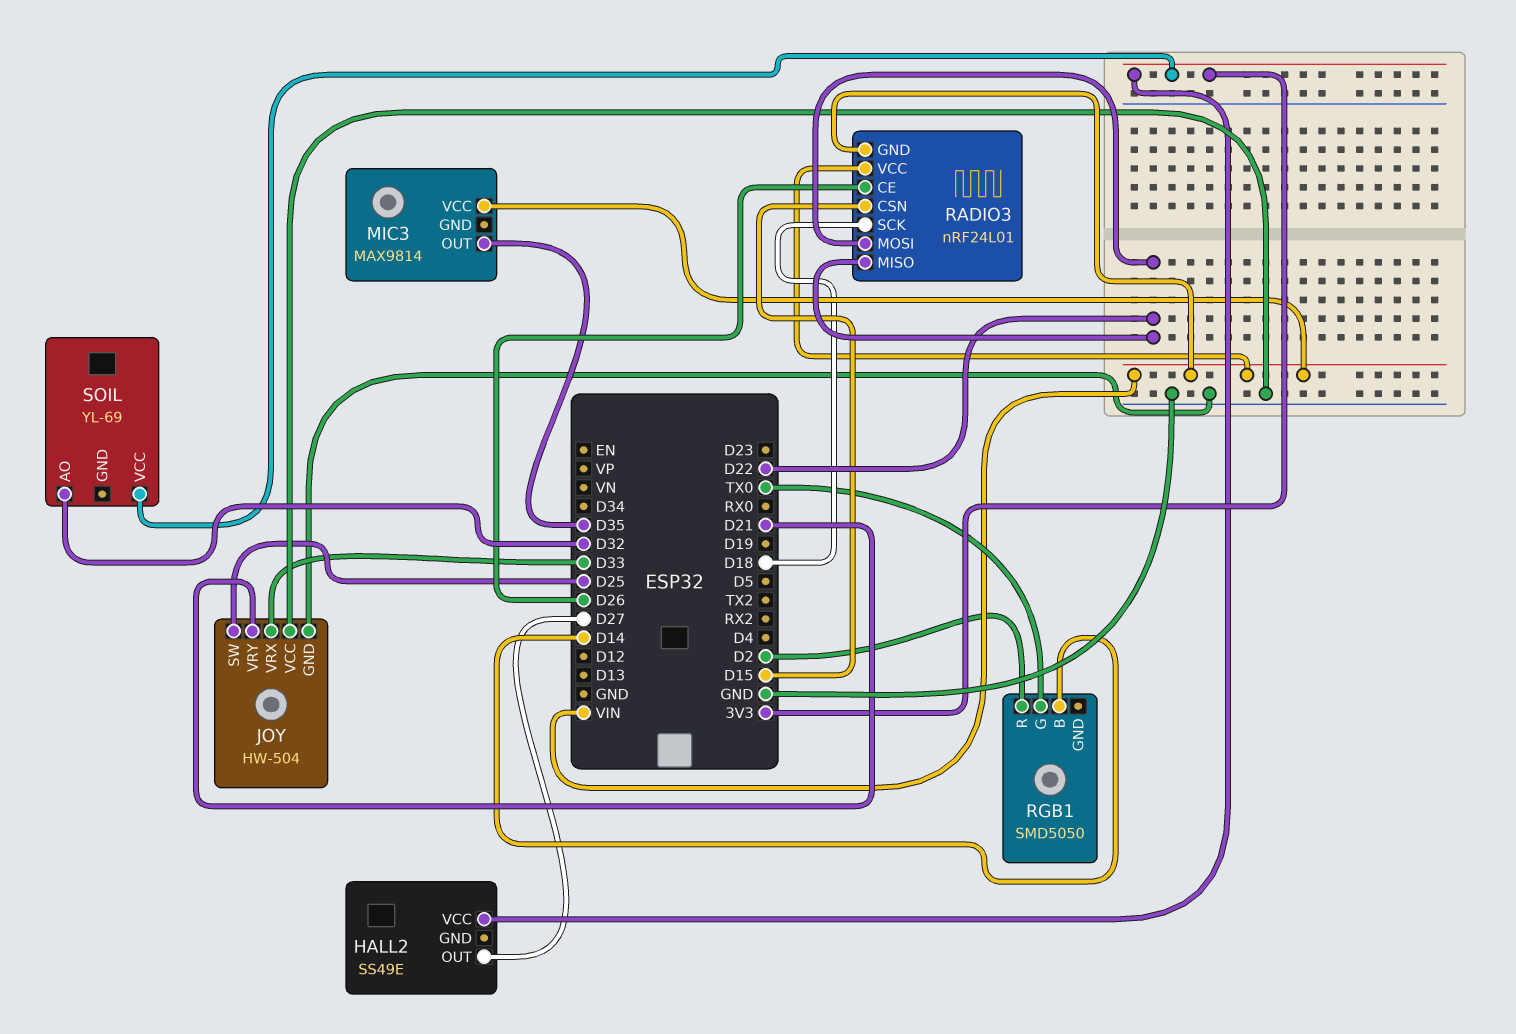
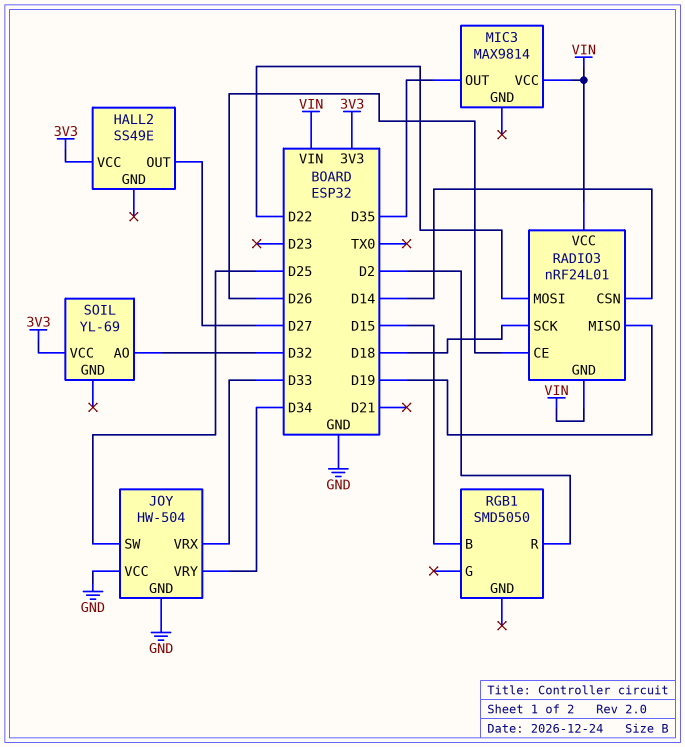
JOY pin VRY: D21 -> D34
RADIO3 pin CSN: D15 -> D14
RADIO3 pin MISO: D22 -> D19
RGB1 pin B: D14 -> D15
RGB1 pin G: TX0 -> none

